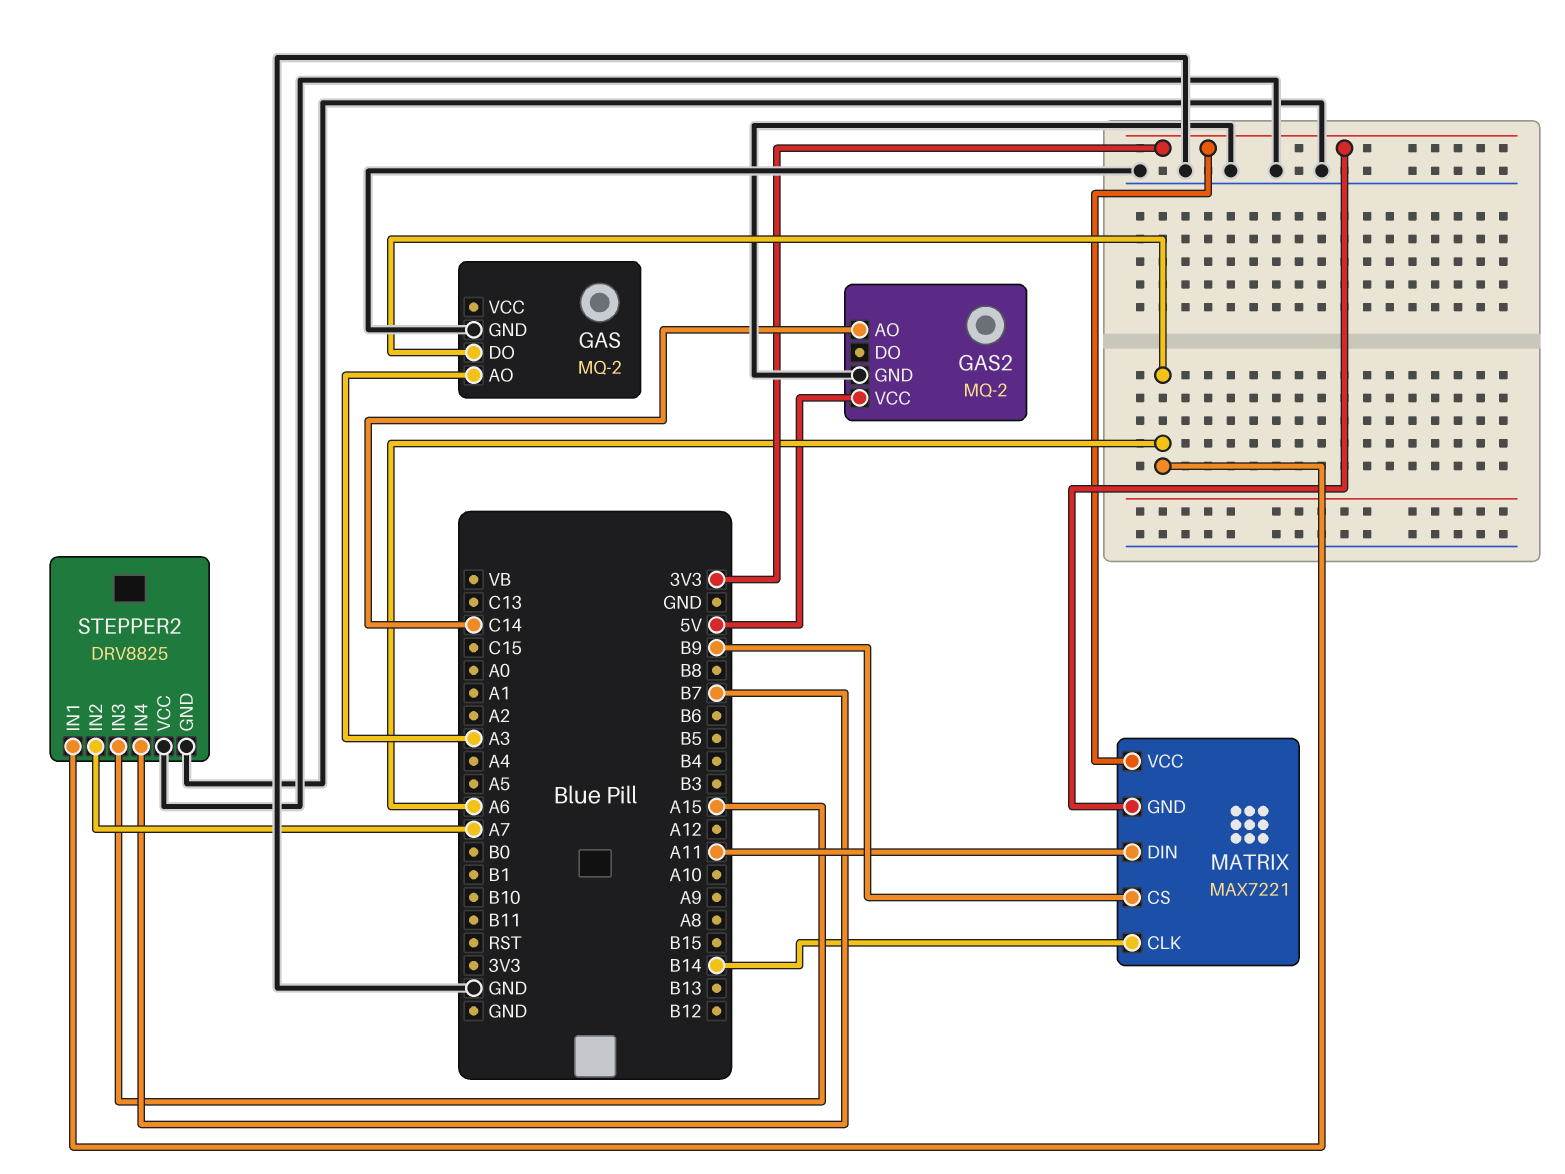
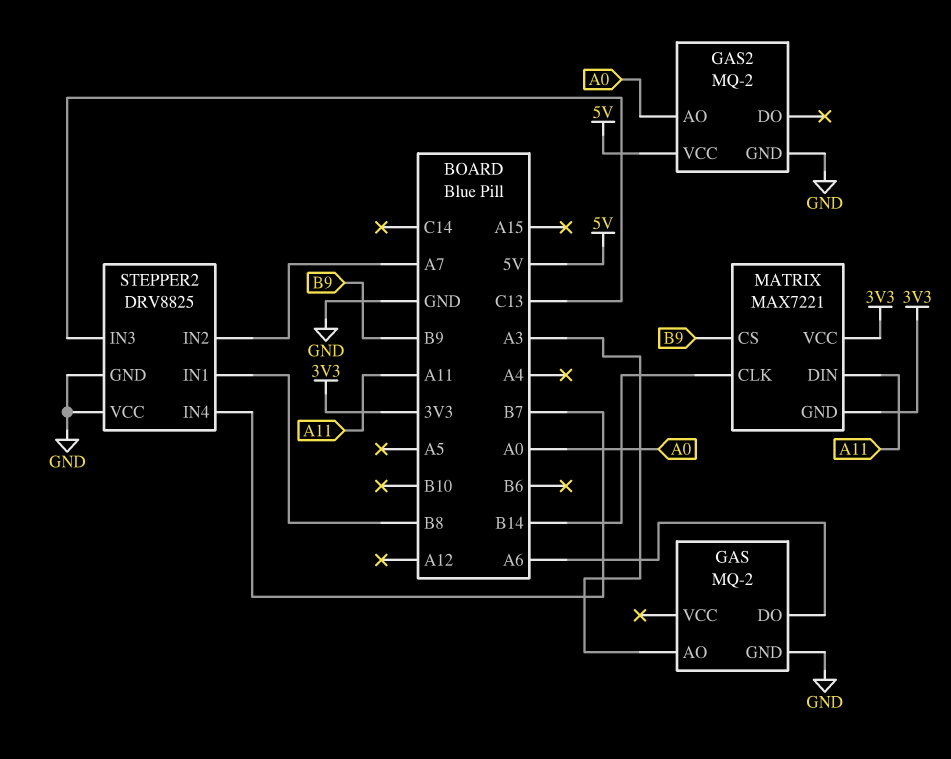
GAS2 pin AO: C14 -> A0
STEPPER2 pin IN1: A6 -> B8
STEPPER2 pin IN3: A15 -> C13

